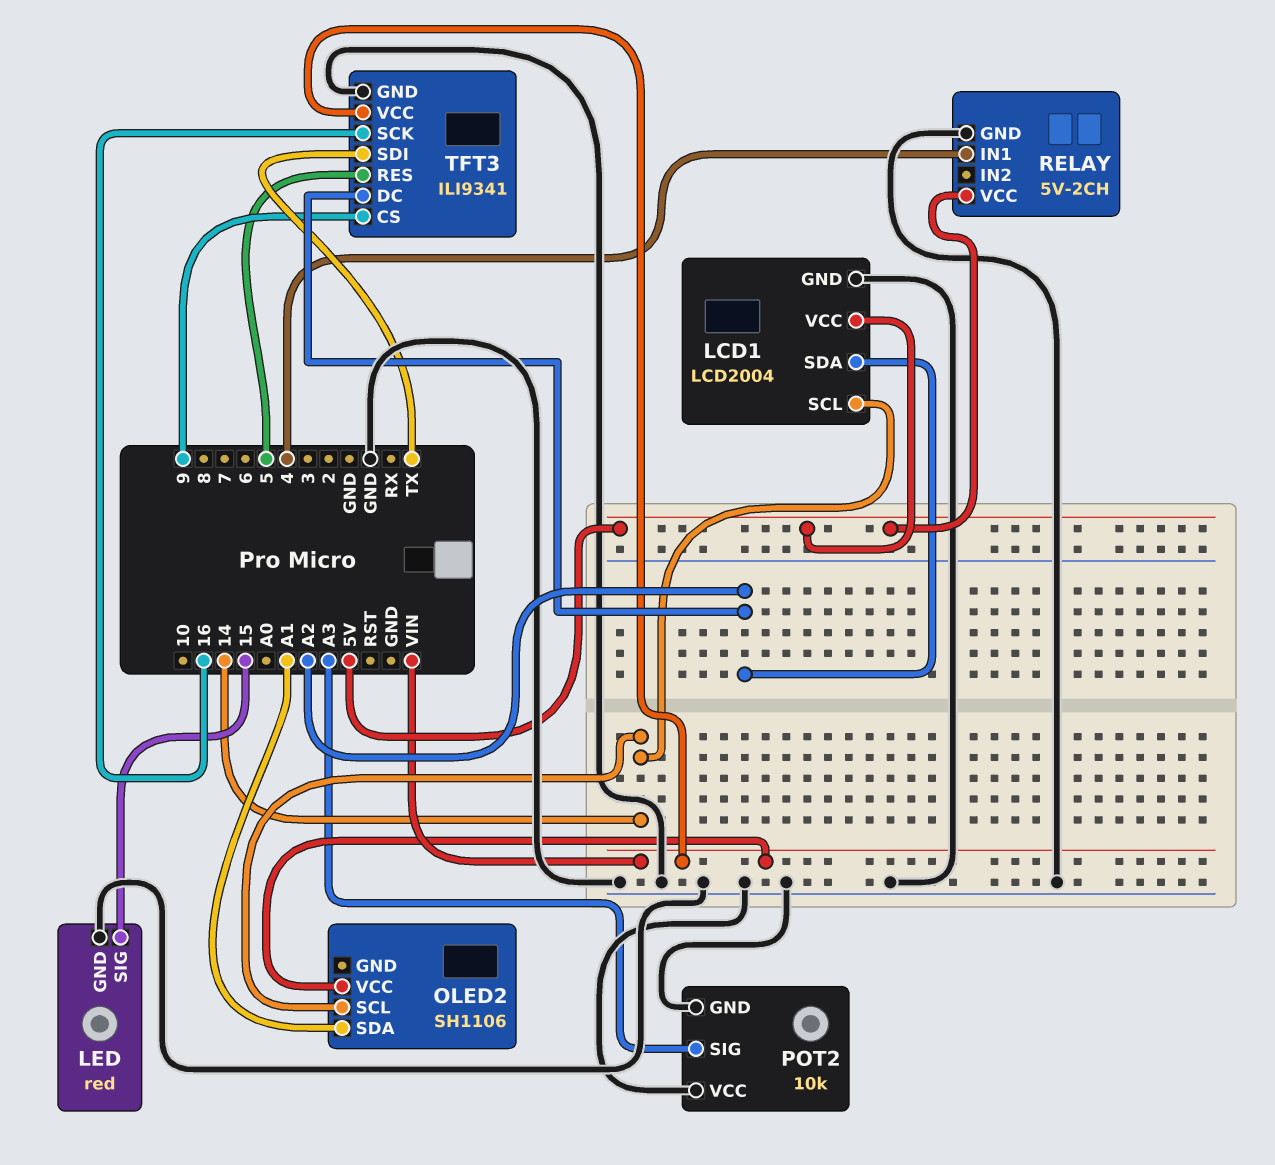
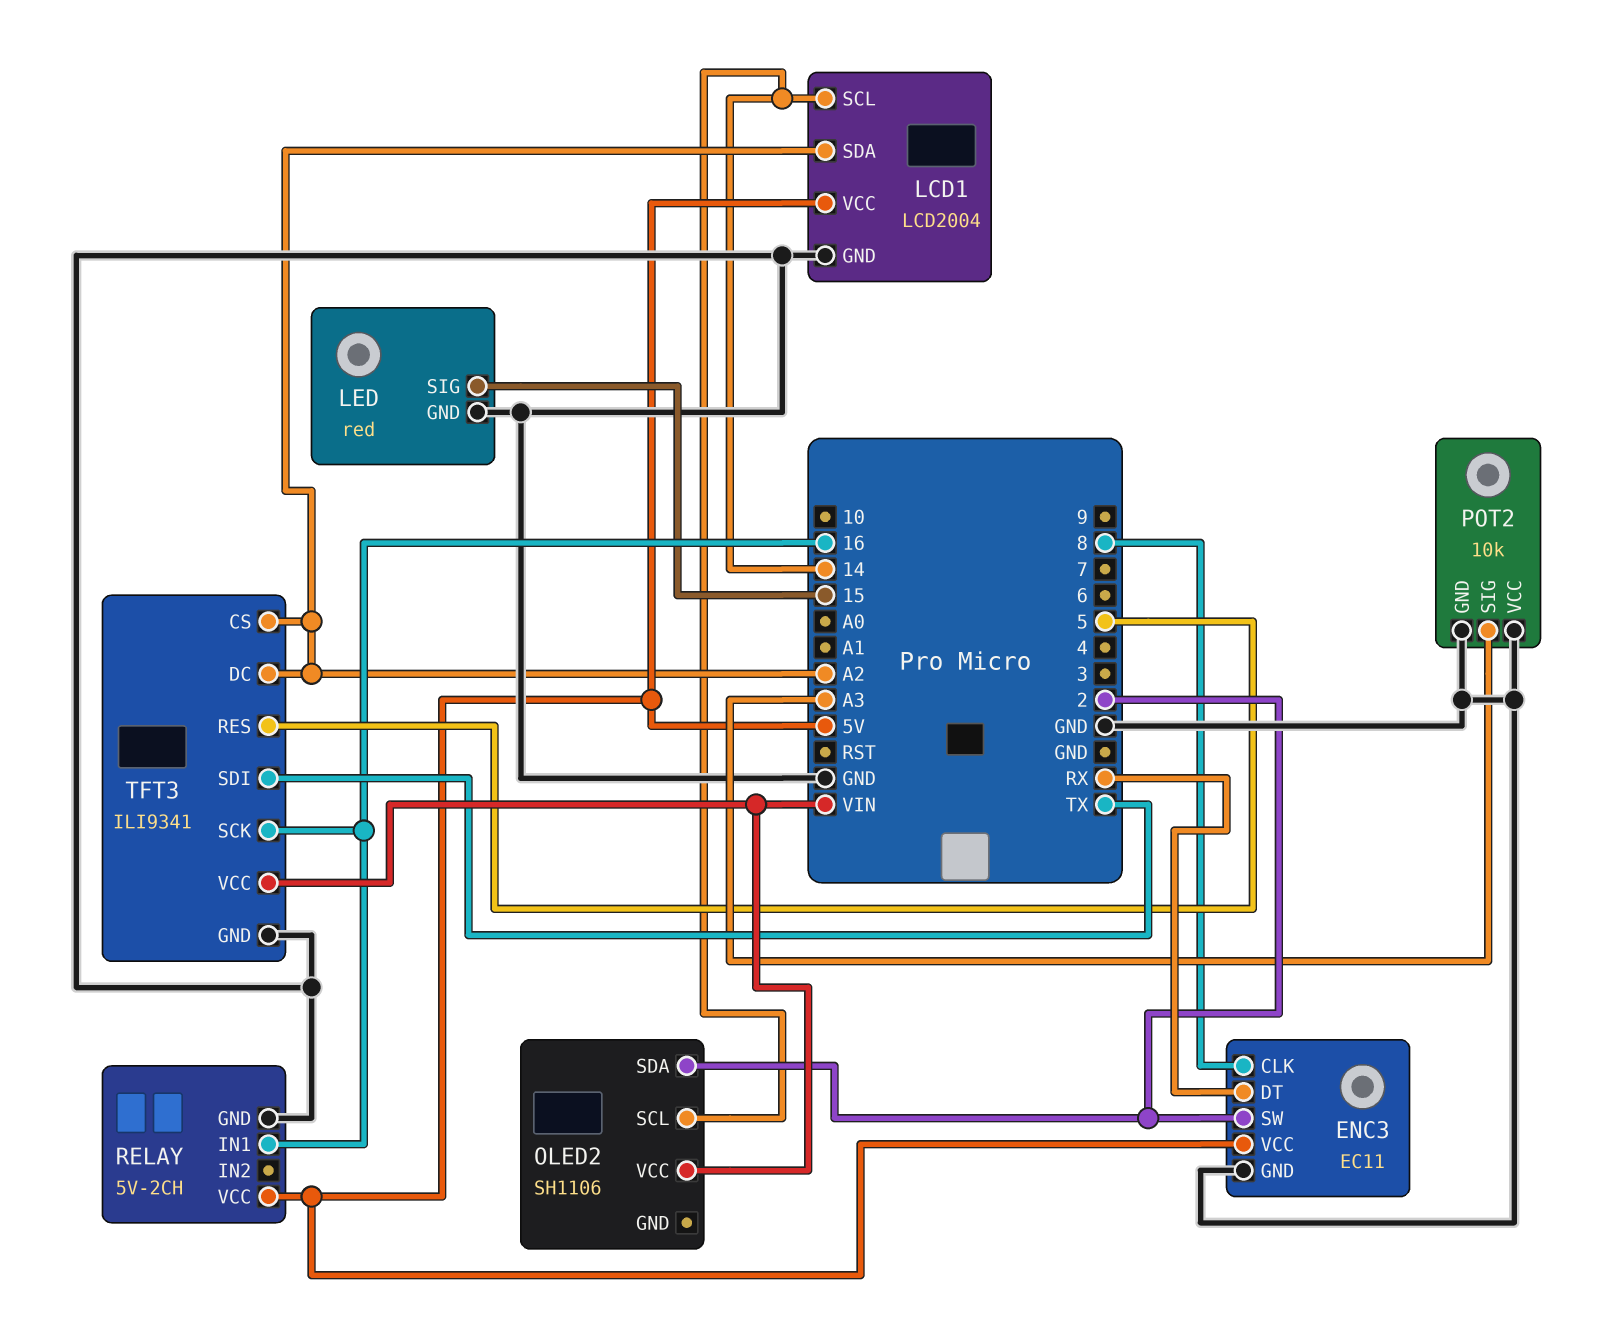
ENC3: none -> EC11
ENC3 pin CLK: none -> 8
ENC3 pin DT: none -> RX
ENC3 pin GND: none -> GND
ENC3 pin SW: none -> 2
ENC3 pin VCC: none -> 5V
OLED2 pin SDA: A1 -> 2
RELAY pin IN1: 4 -> 16
TFT3 pin CS: 9 -> A2

